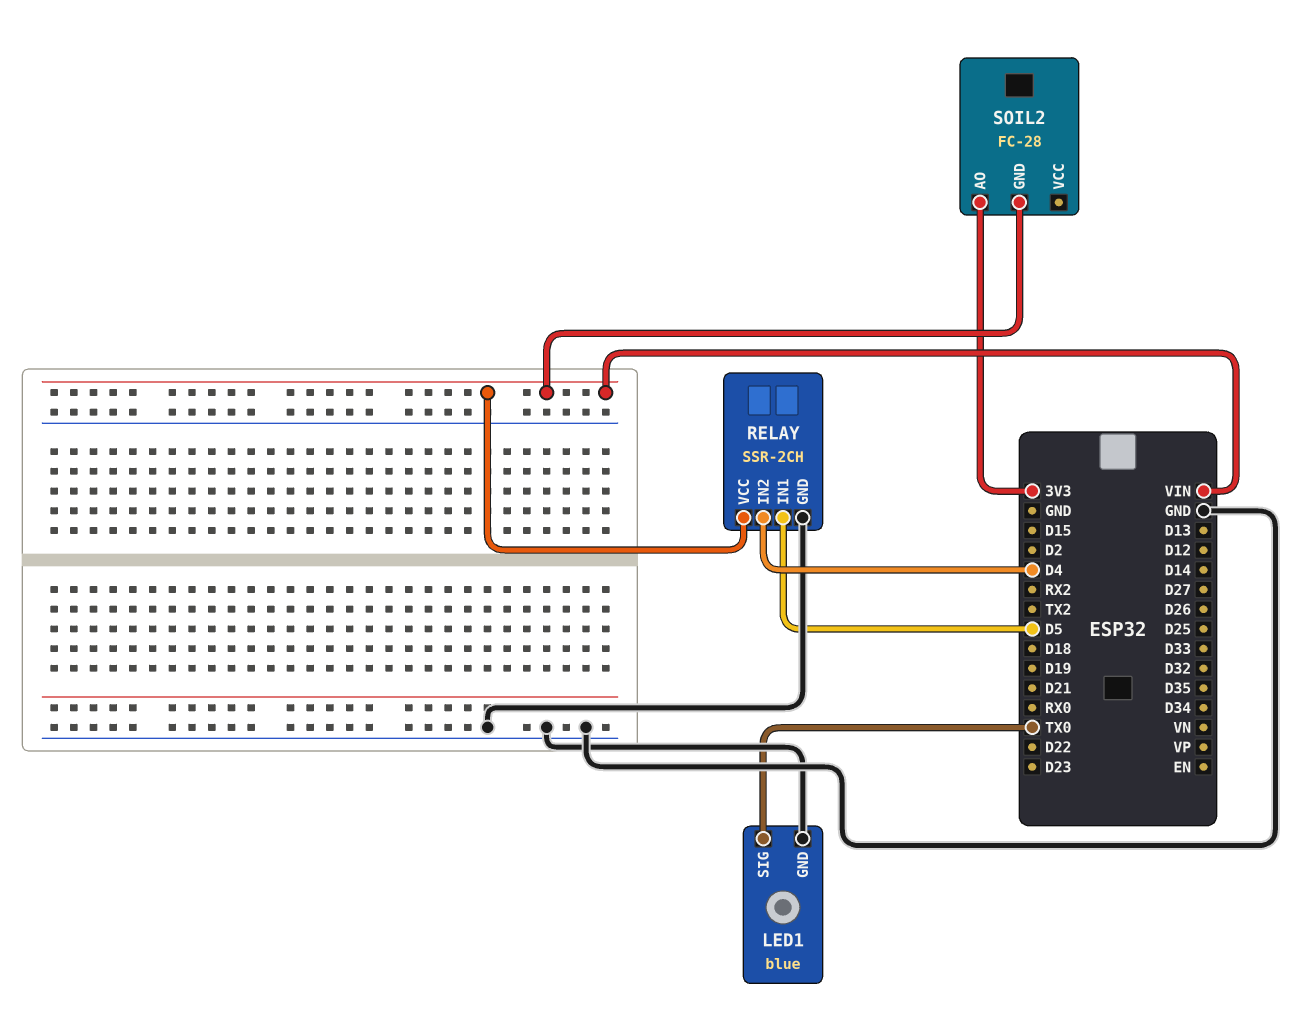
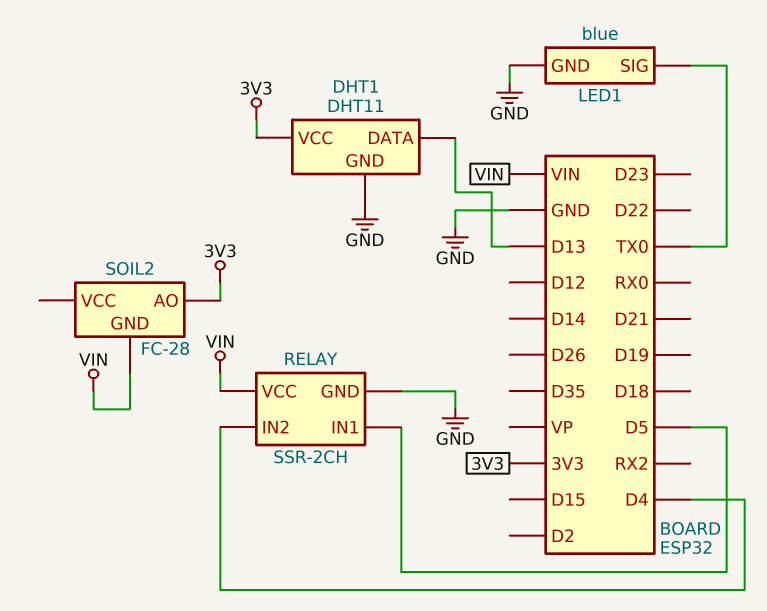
DHT1: none -> DHT11
DHT1 pin DATA: none -> D13
DHT1 pin GND: none -> GND
DHT1 pin VCC: none -> 3V3

